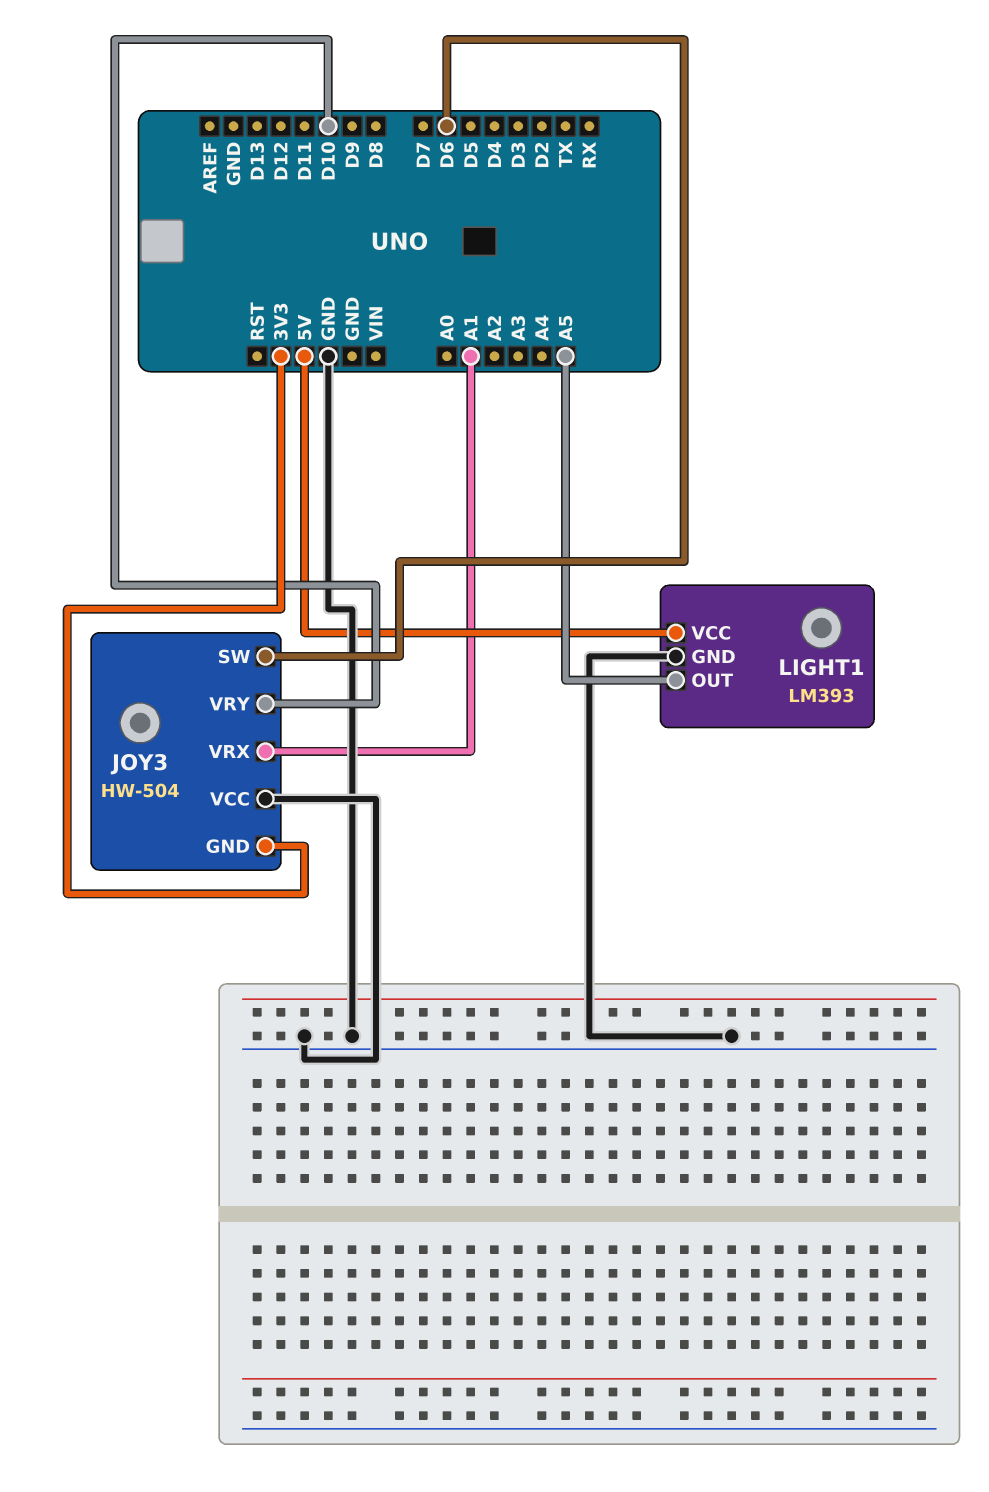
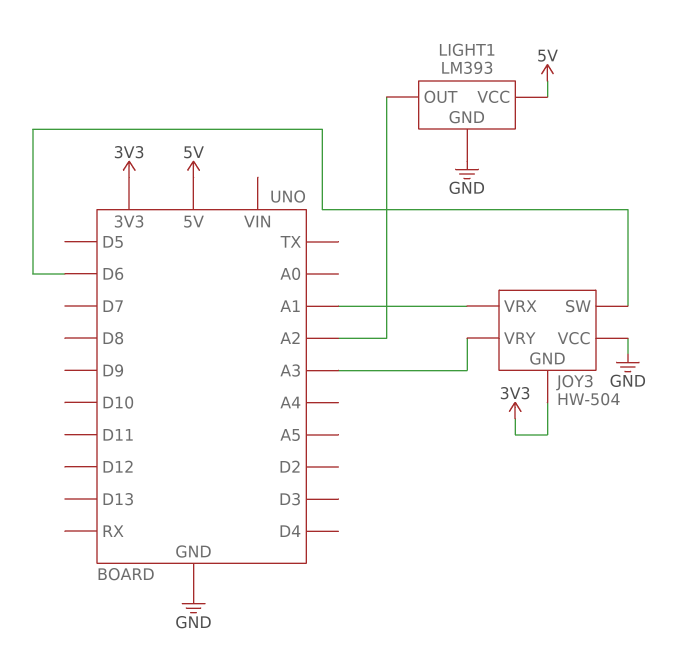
JOY3 pin VRY: D10 -> A3
LIGHT1 pin OUT: A5 -> A2

